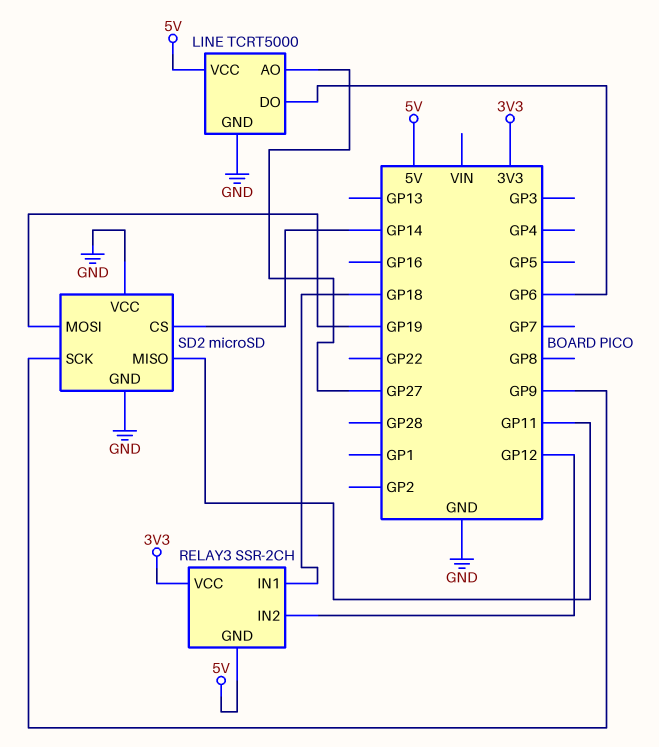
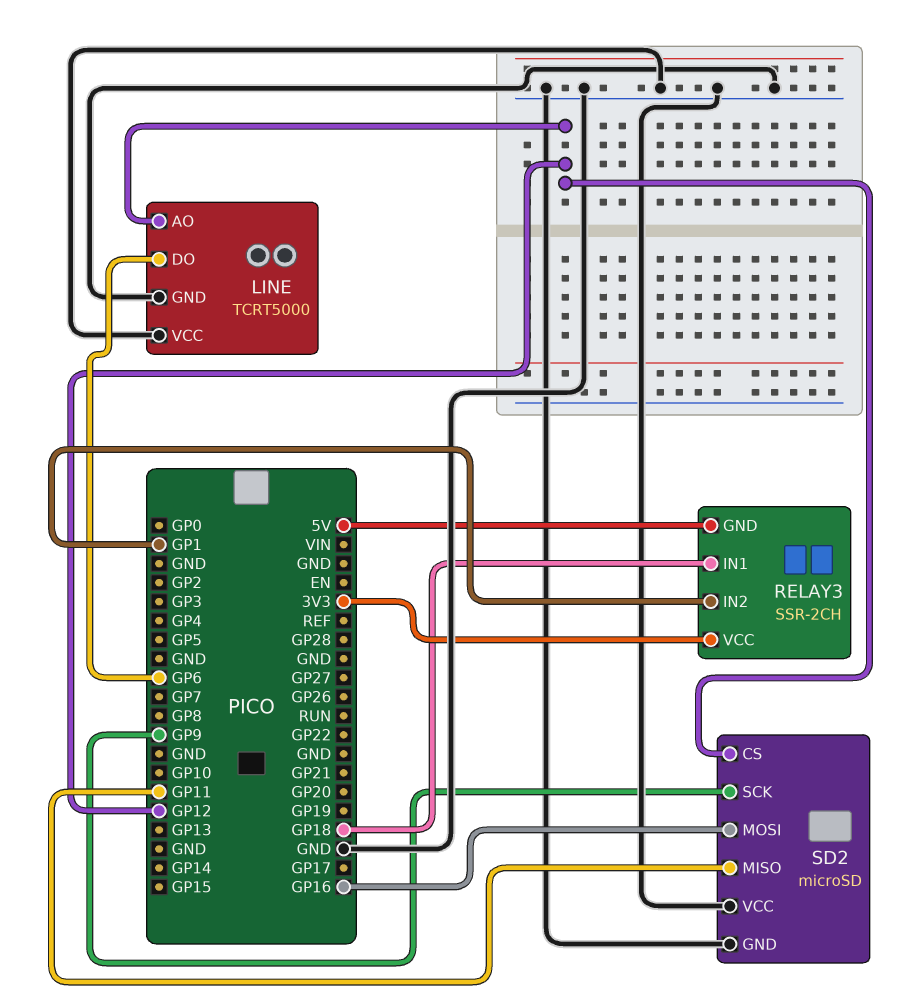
LINE pin AO: GP27 -> GP12
LINE pin VCC: 5V -> GND
RELAY3 pin IN2: GP12 -> GP1
SD2 pin CS: GP14 -> GP12
SD2 pin MOSI: GP19 -> GP16

